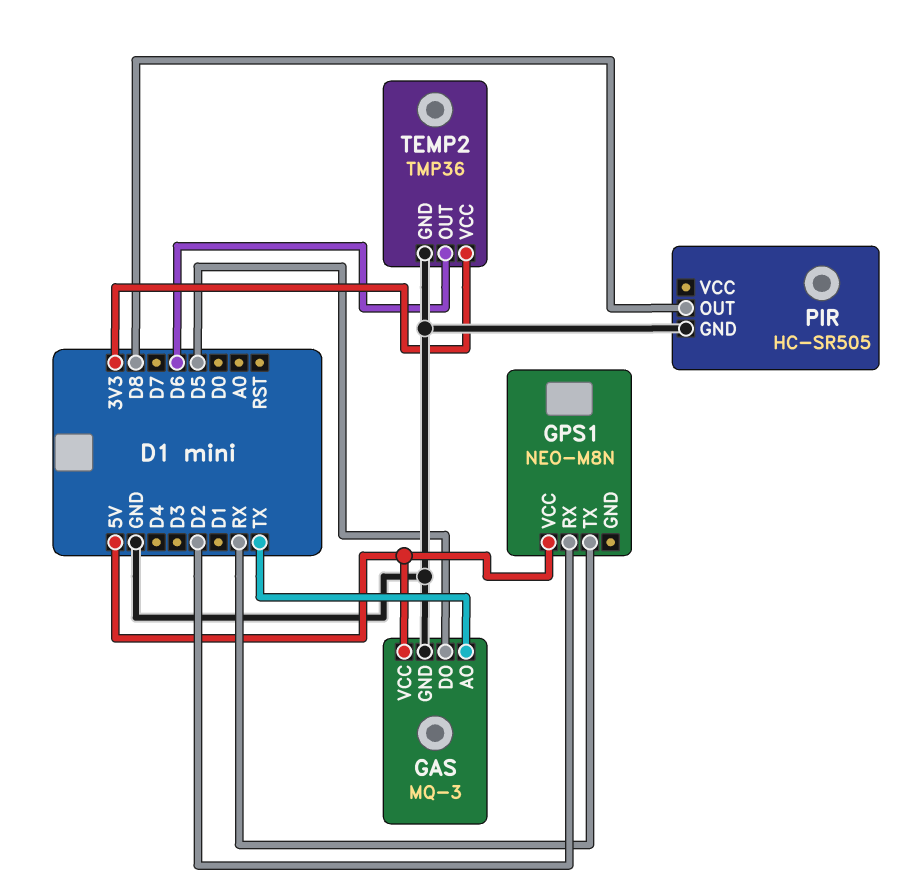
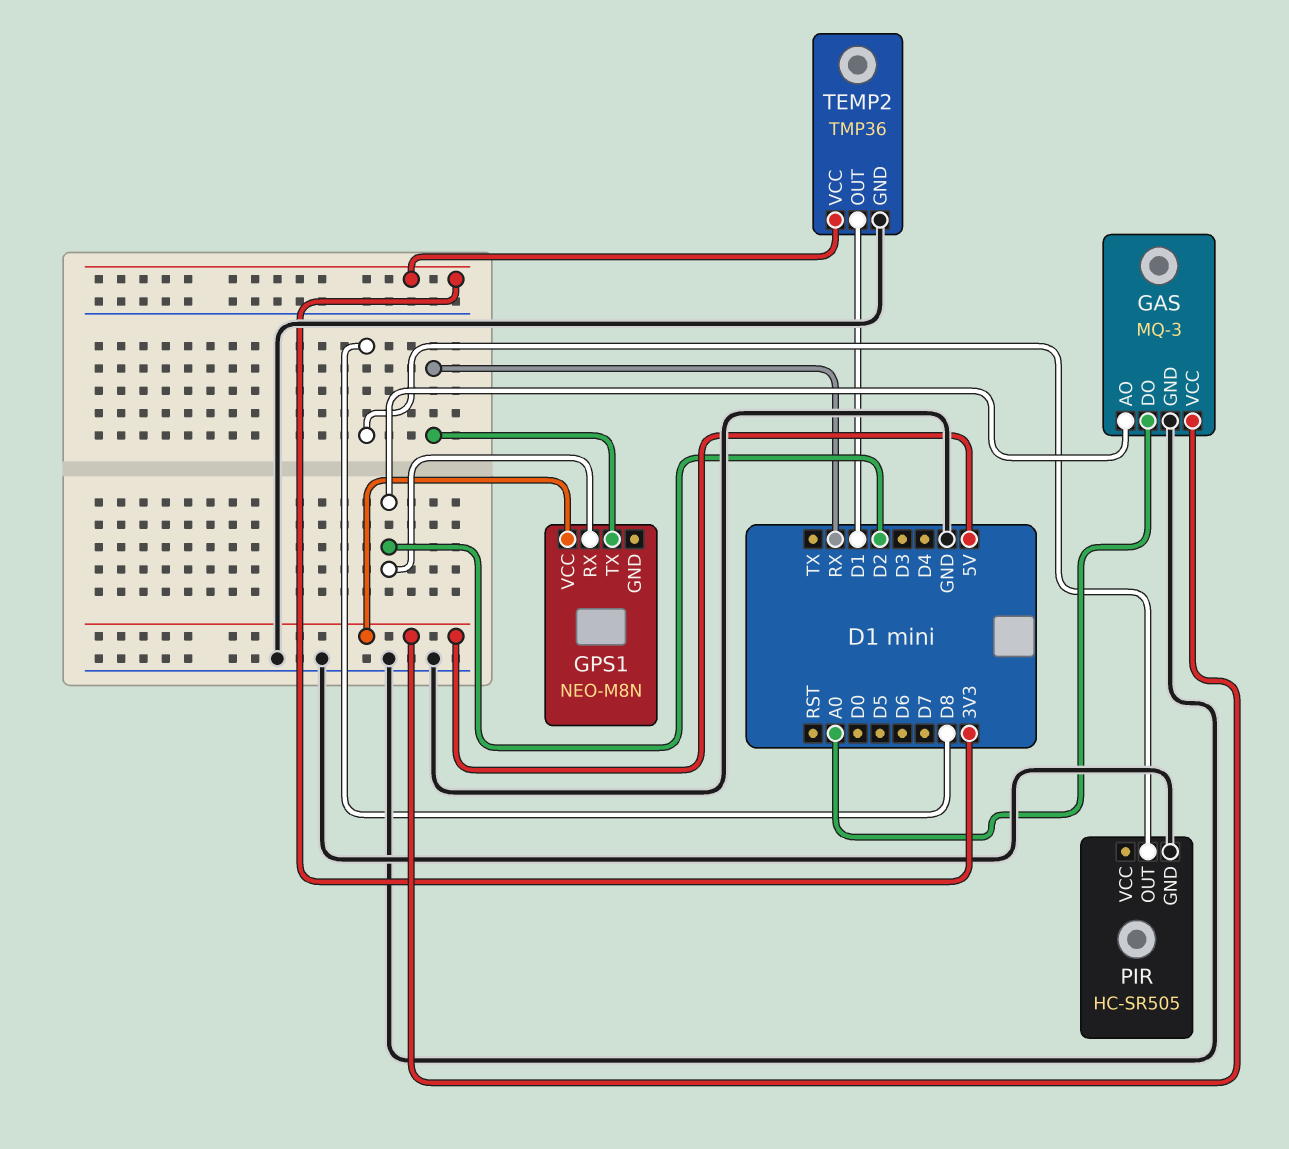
GAS pin AO: TX -> D2
GAS pin DO: D5 -> A0
TEMP2 pin OUT: D6 -> D1

